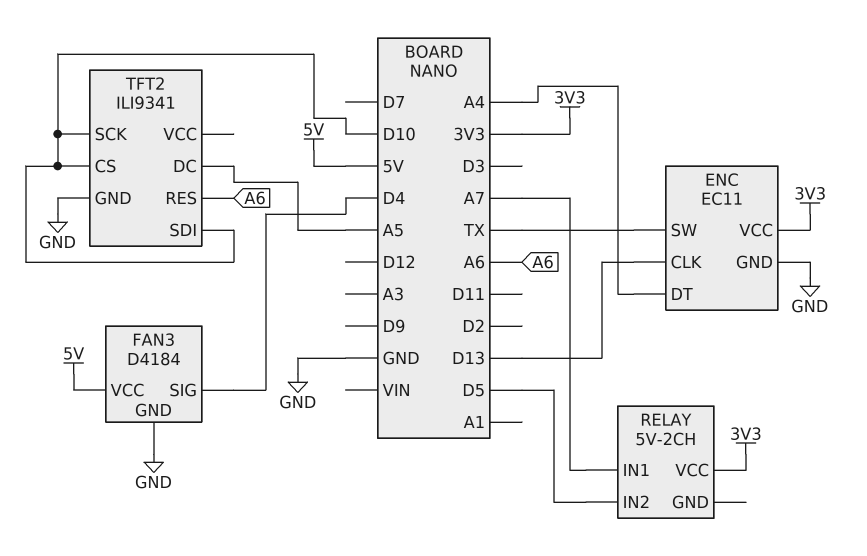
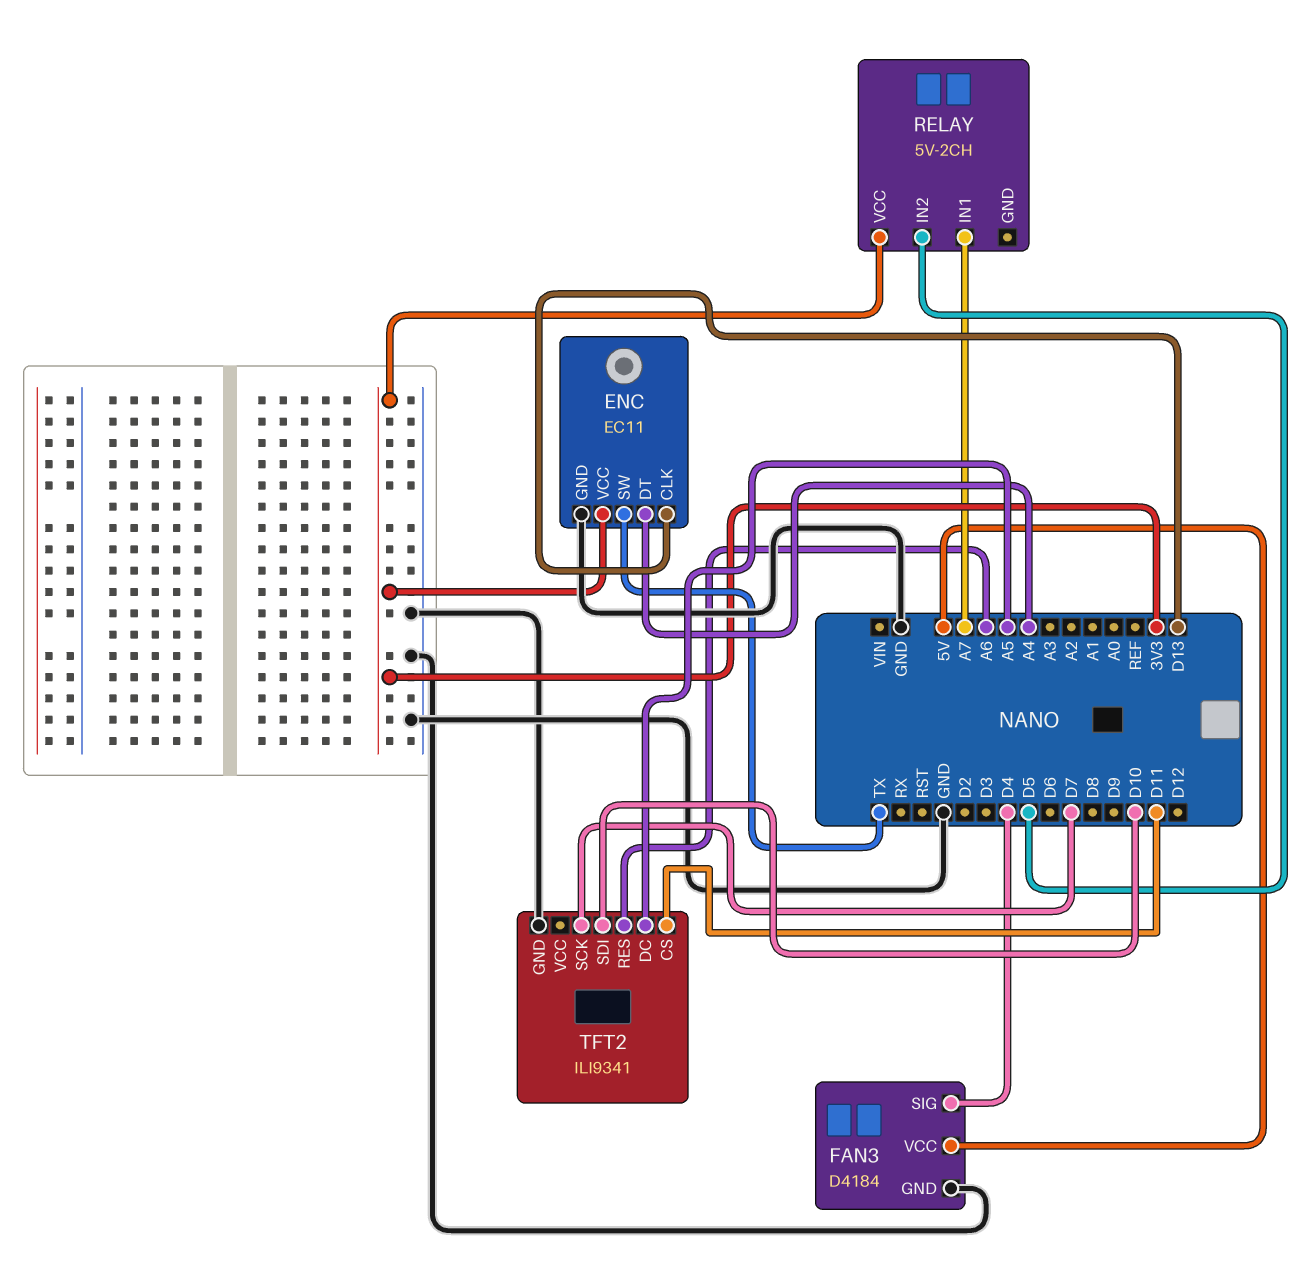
TFT2 pin CS: D10 -> D11
TFT2 pin SCK: D10 -> D7

